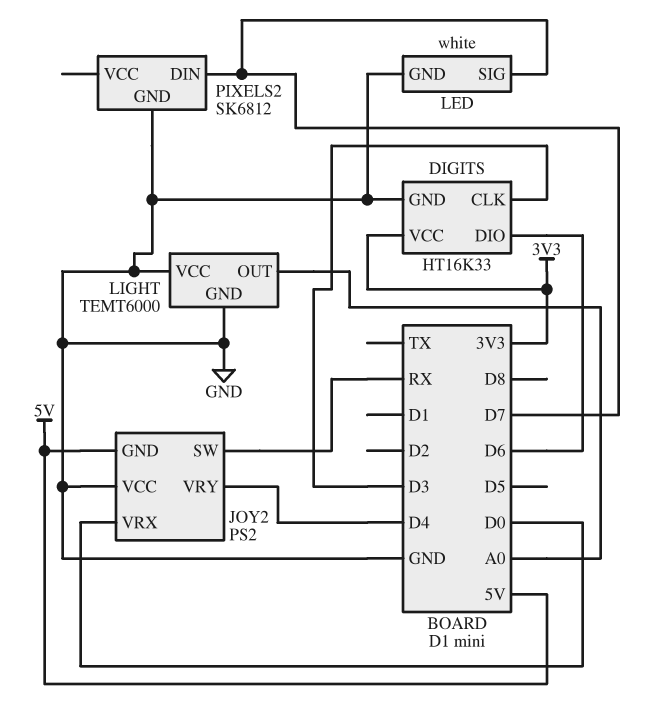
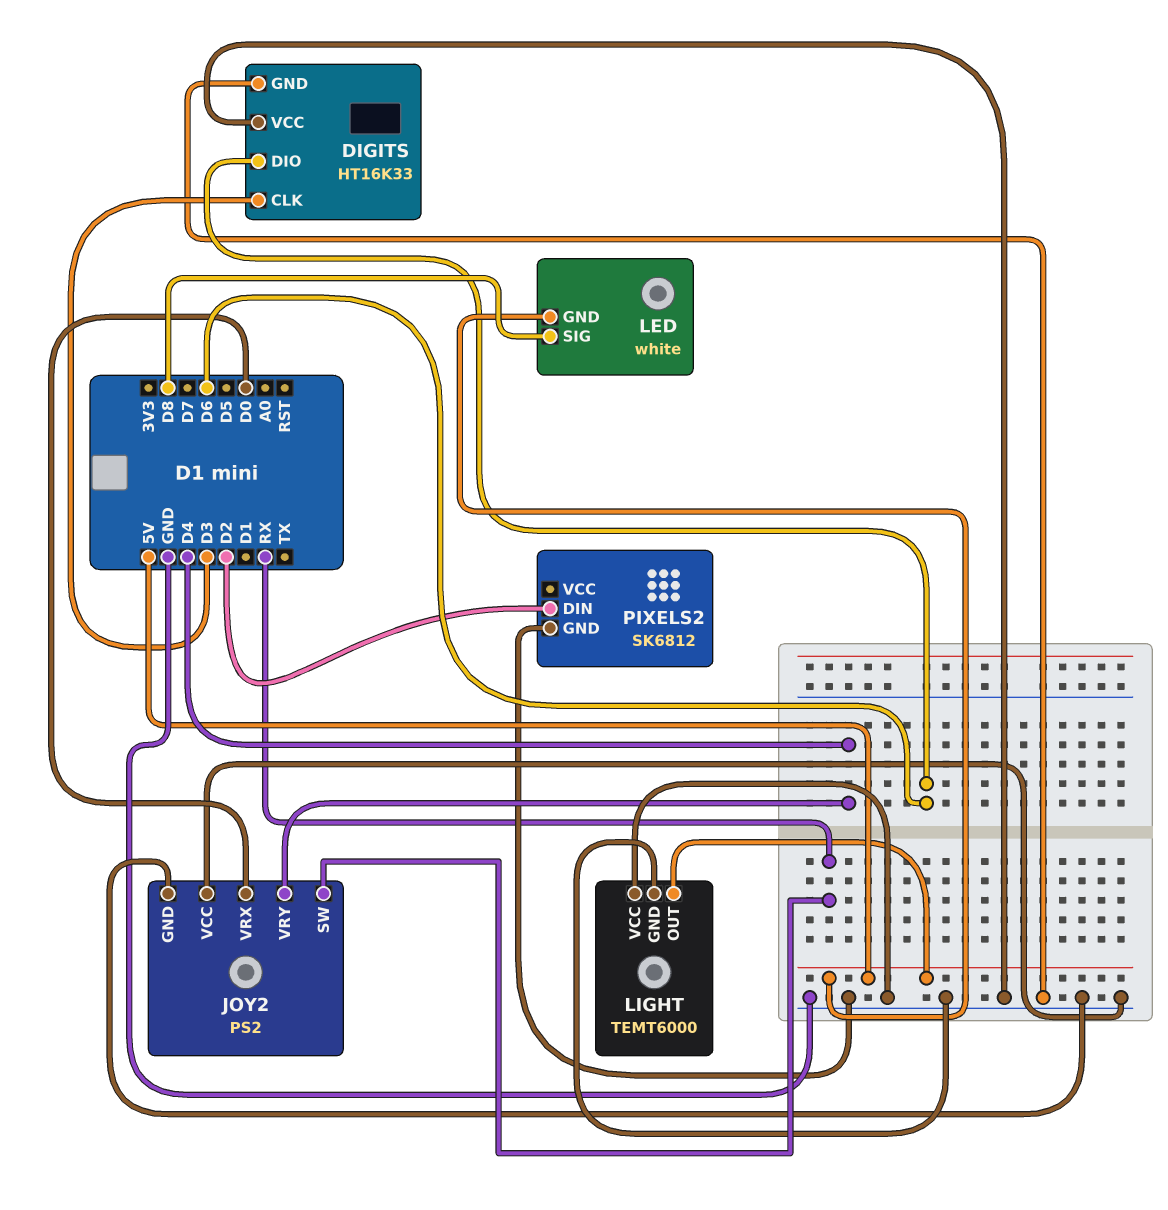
DIGITS pin VCC: 3V3 -> GND
JOY2 pin GND: 5V -> GND
LED pin GND: GND -> 5V
LED pin SIG: D7 -> D8
LIGHT pin OUT: A0 -> 5V
PIXELS2 pin DIN: D7 -> D2

